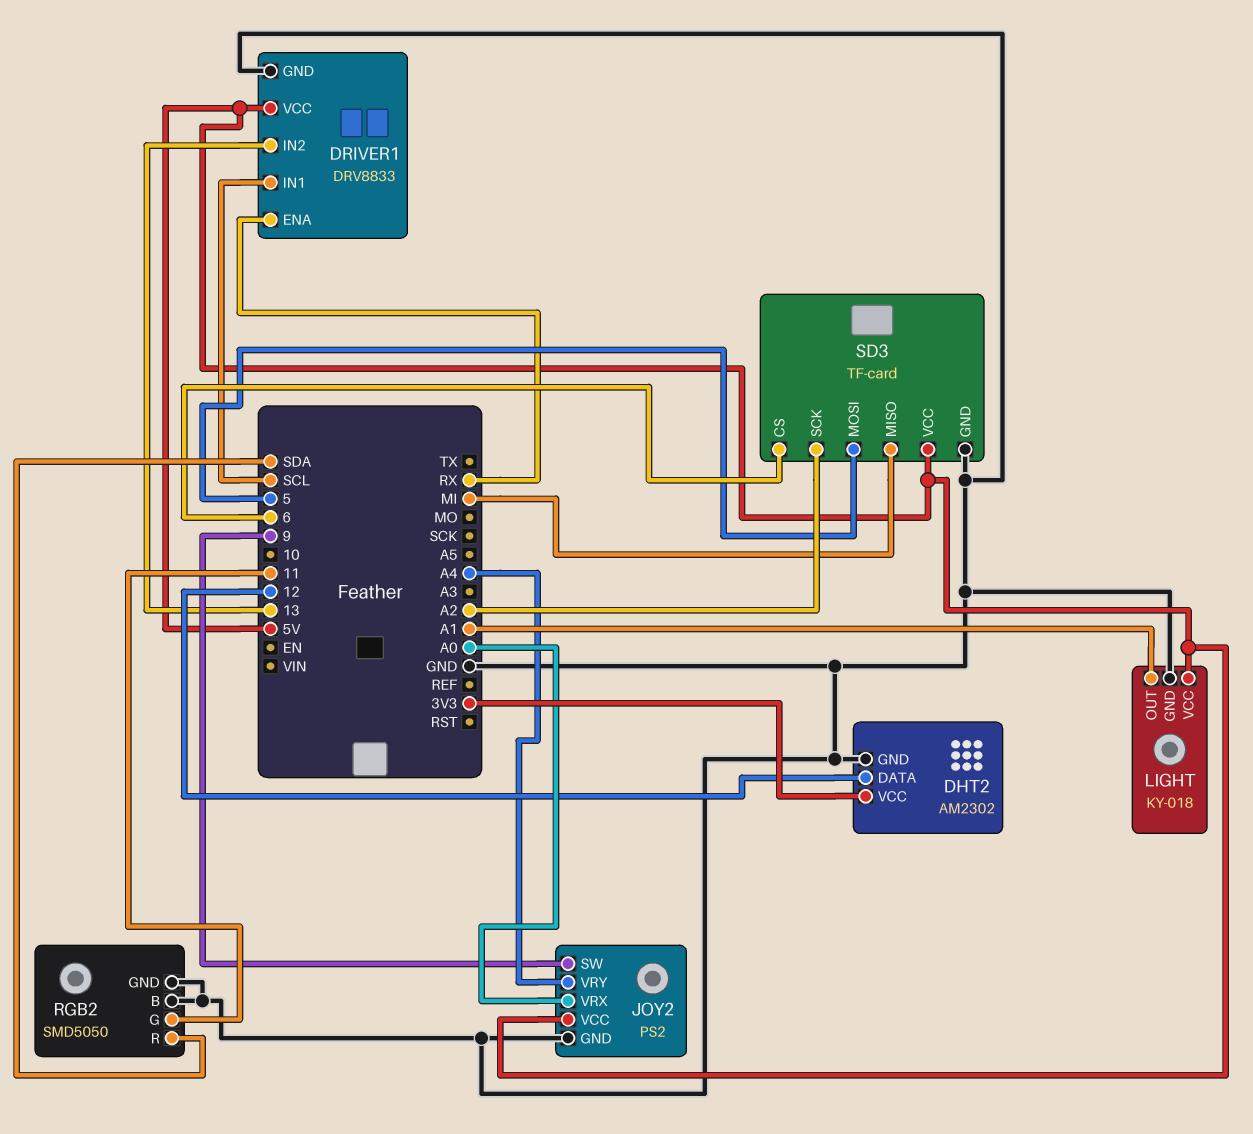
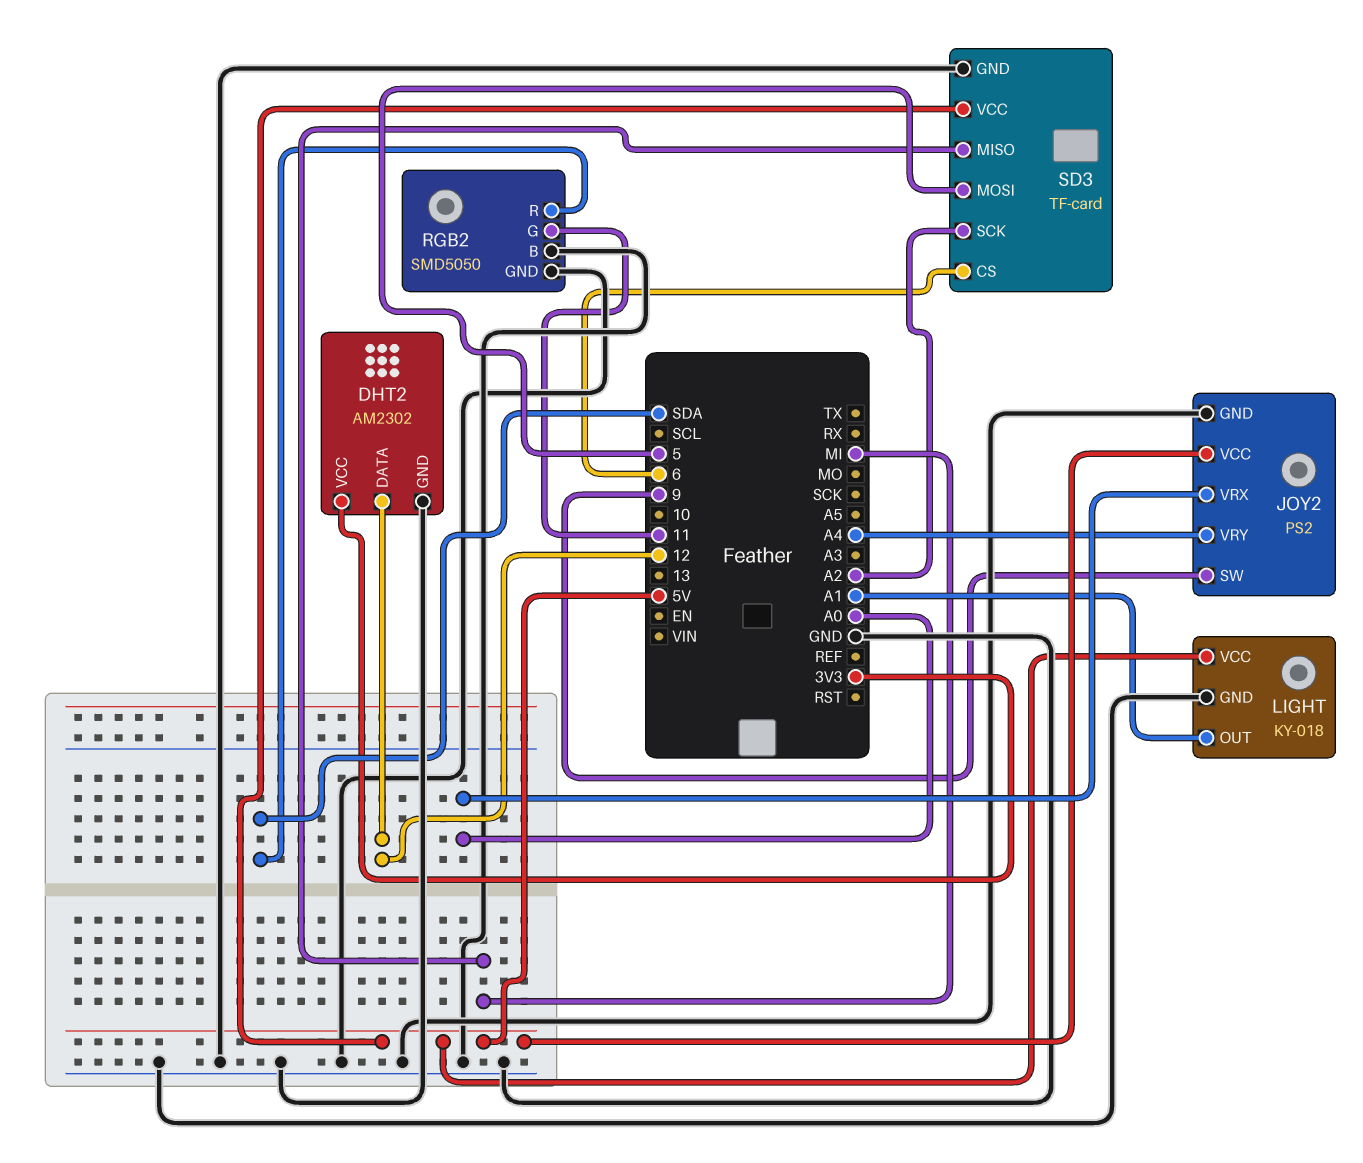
DRIVER1: DRV8833 -> none
DRIVER1 pin ENA: RX -> none
DRIVER1 pin GND: GND -> none
DRIVER1 pin IN1: SCL -> none
DRIVER1 pin IN2: 13 -> none
DRIVER1 pin VCC: 5V -> none

